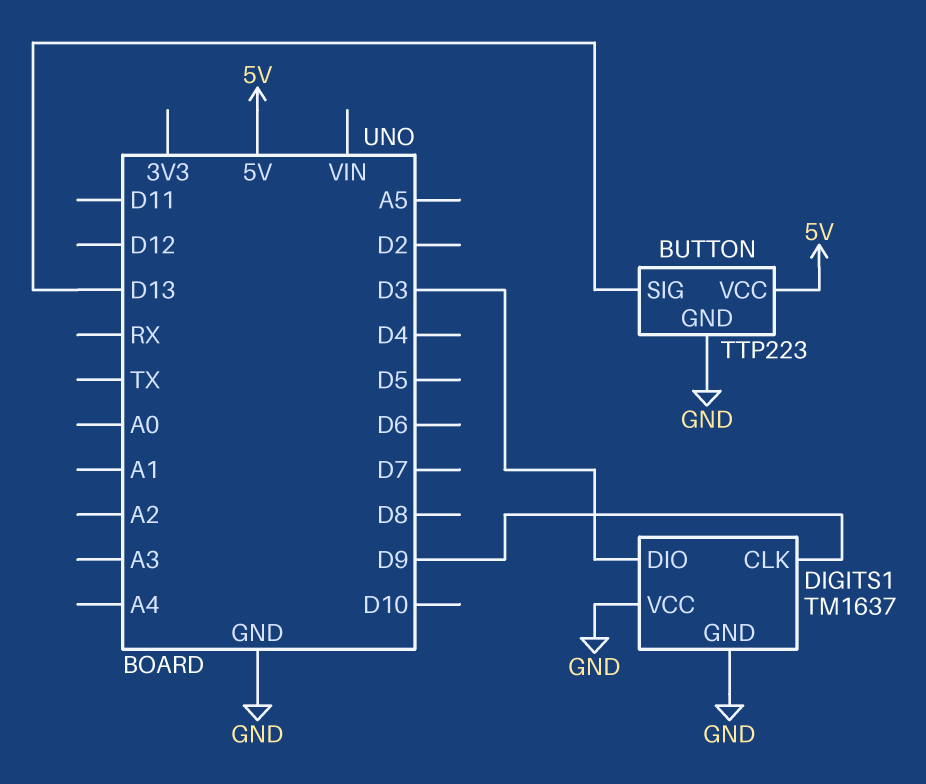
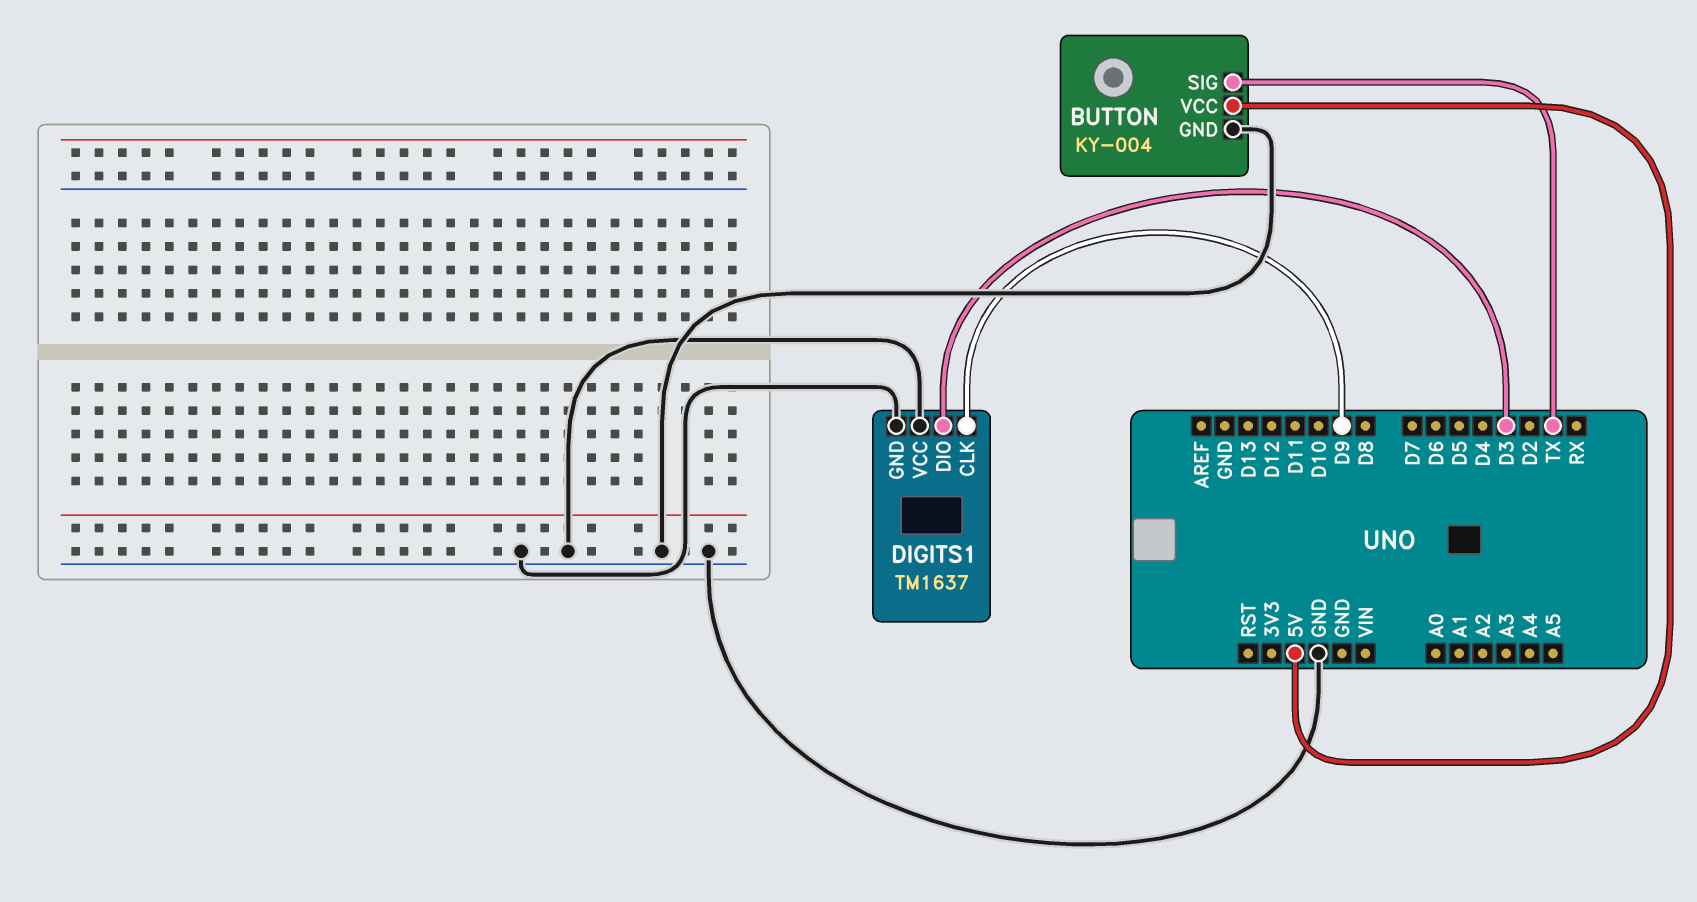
BUTTON: TTP223 -> KY-004
BUTTON pin SIG: D13 -> TX

